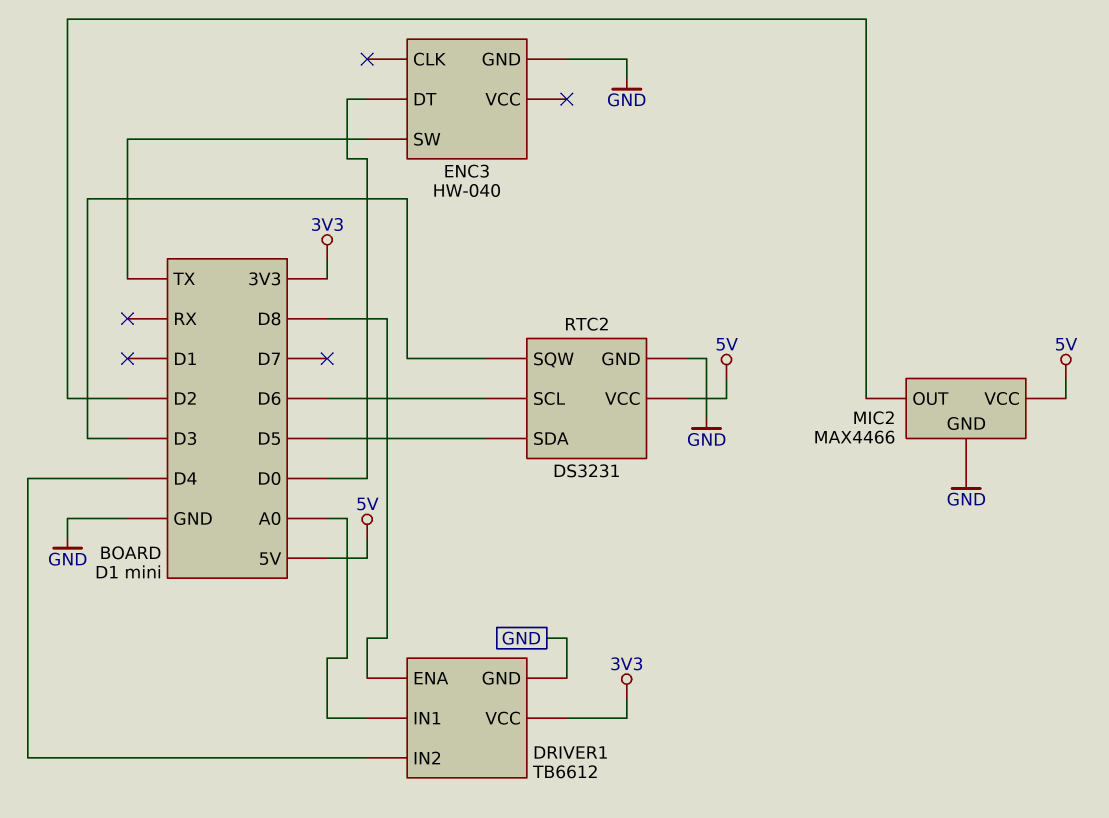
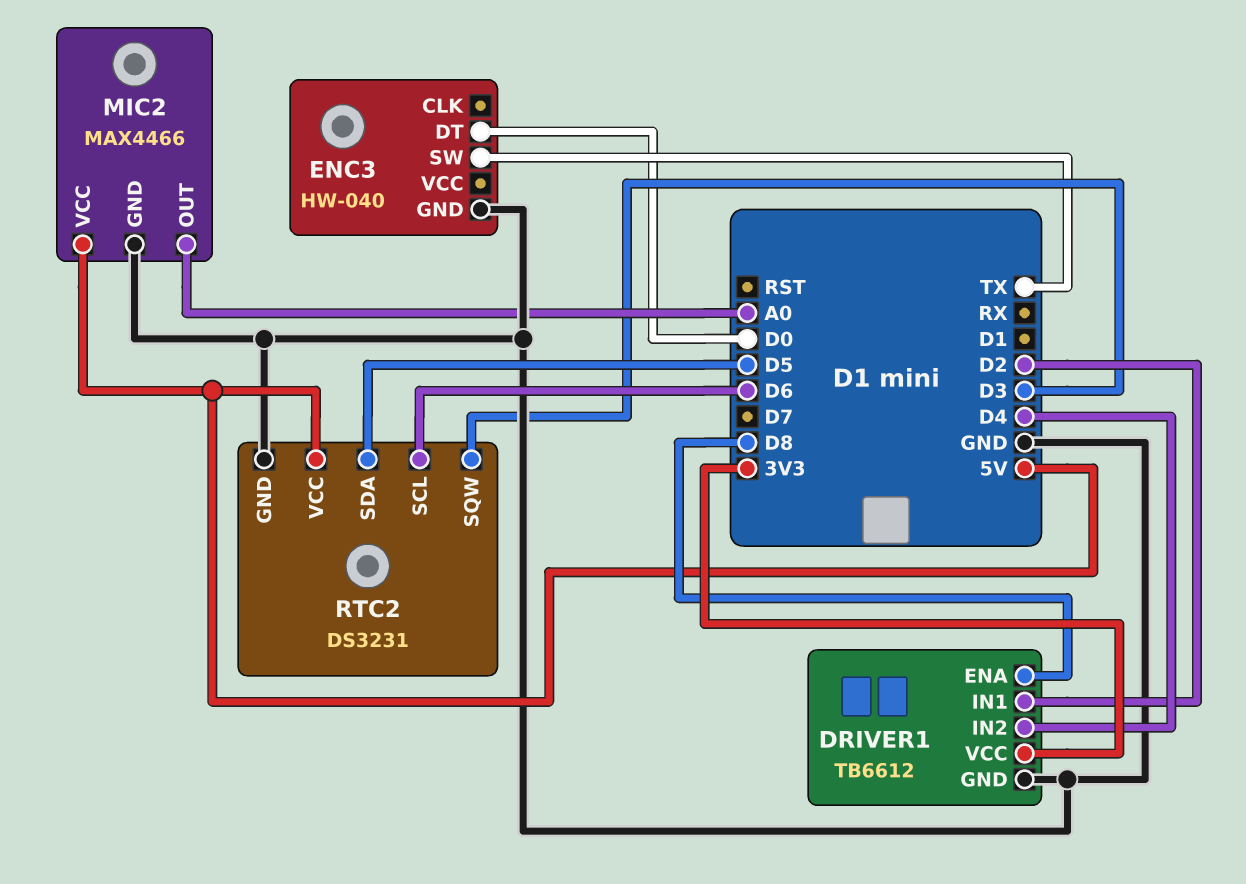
DRIVER1 pin IN1: A0 -> D2
MIC2 pin OUT: D2 -> A0

